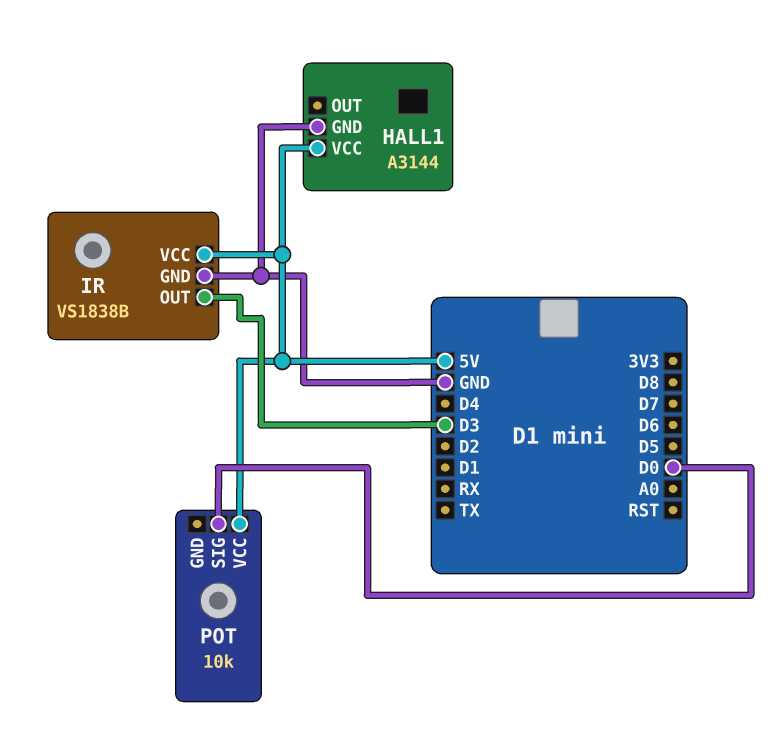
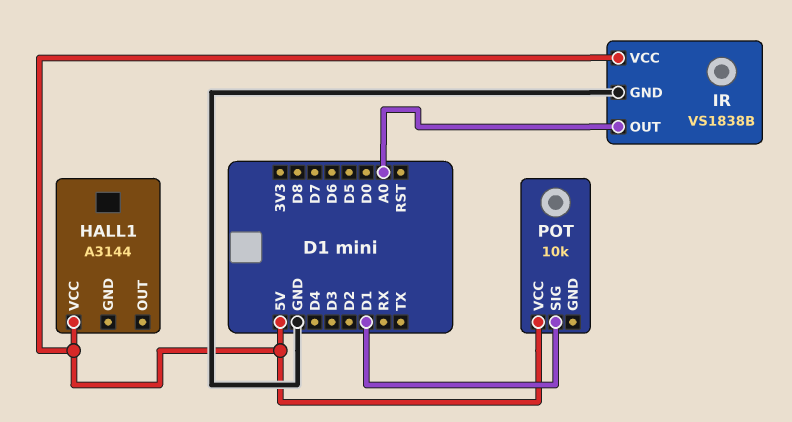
HALL1 pin GND: GND -> none
IR pin OUT: D3 -> A0
POT pin SIG: D0 -> D1

